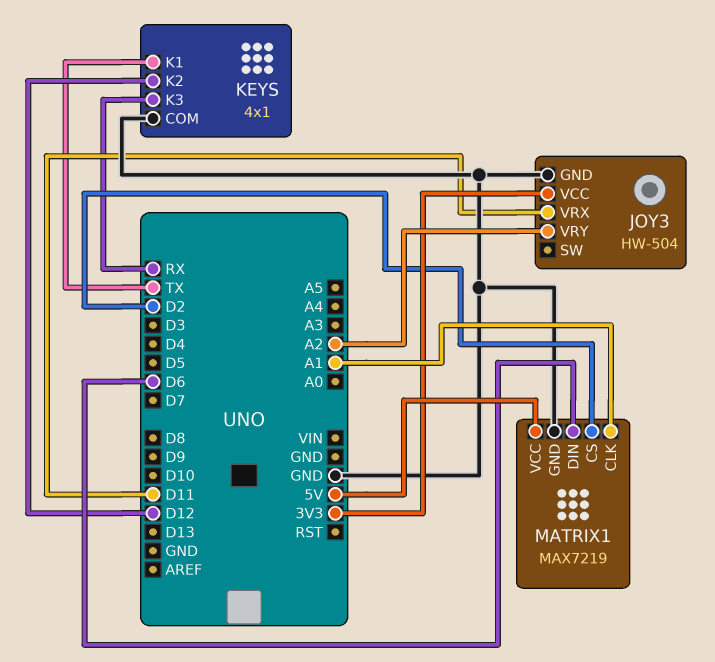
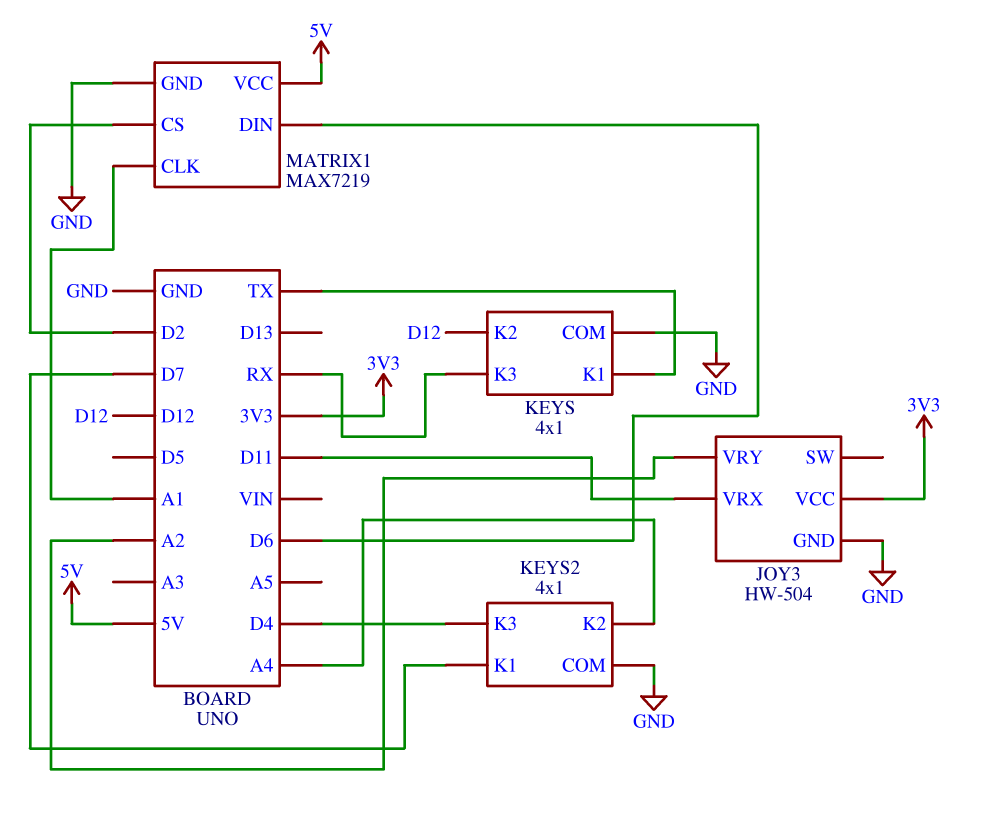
KEYS2: none -> 4x1
KEYS2 pin COM: none -> GND
KEYS2 pin K1: none -> D7
KEYS2 pin K2: none -> A4
KEYS2 pin K3: none -> D4

